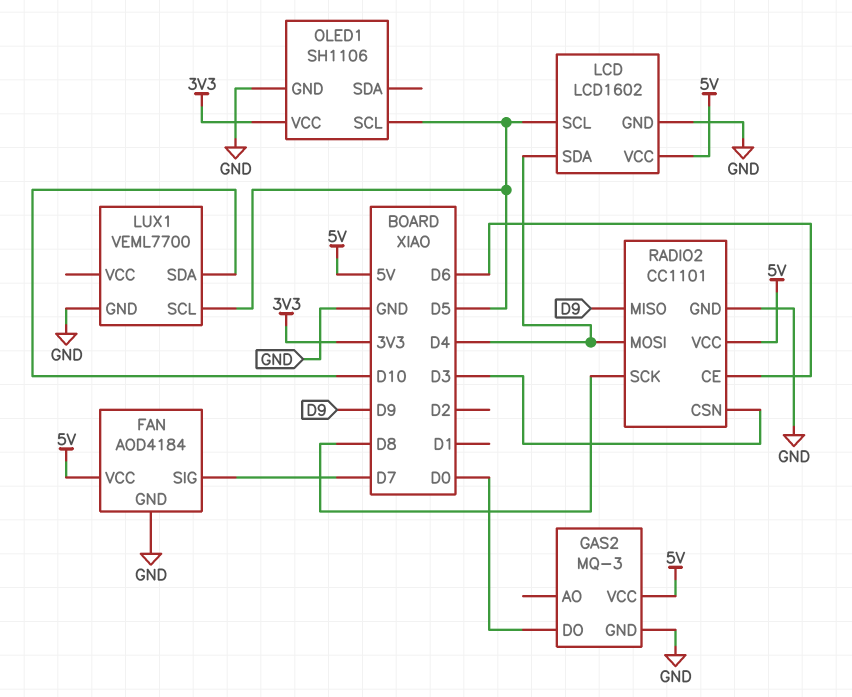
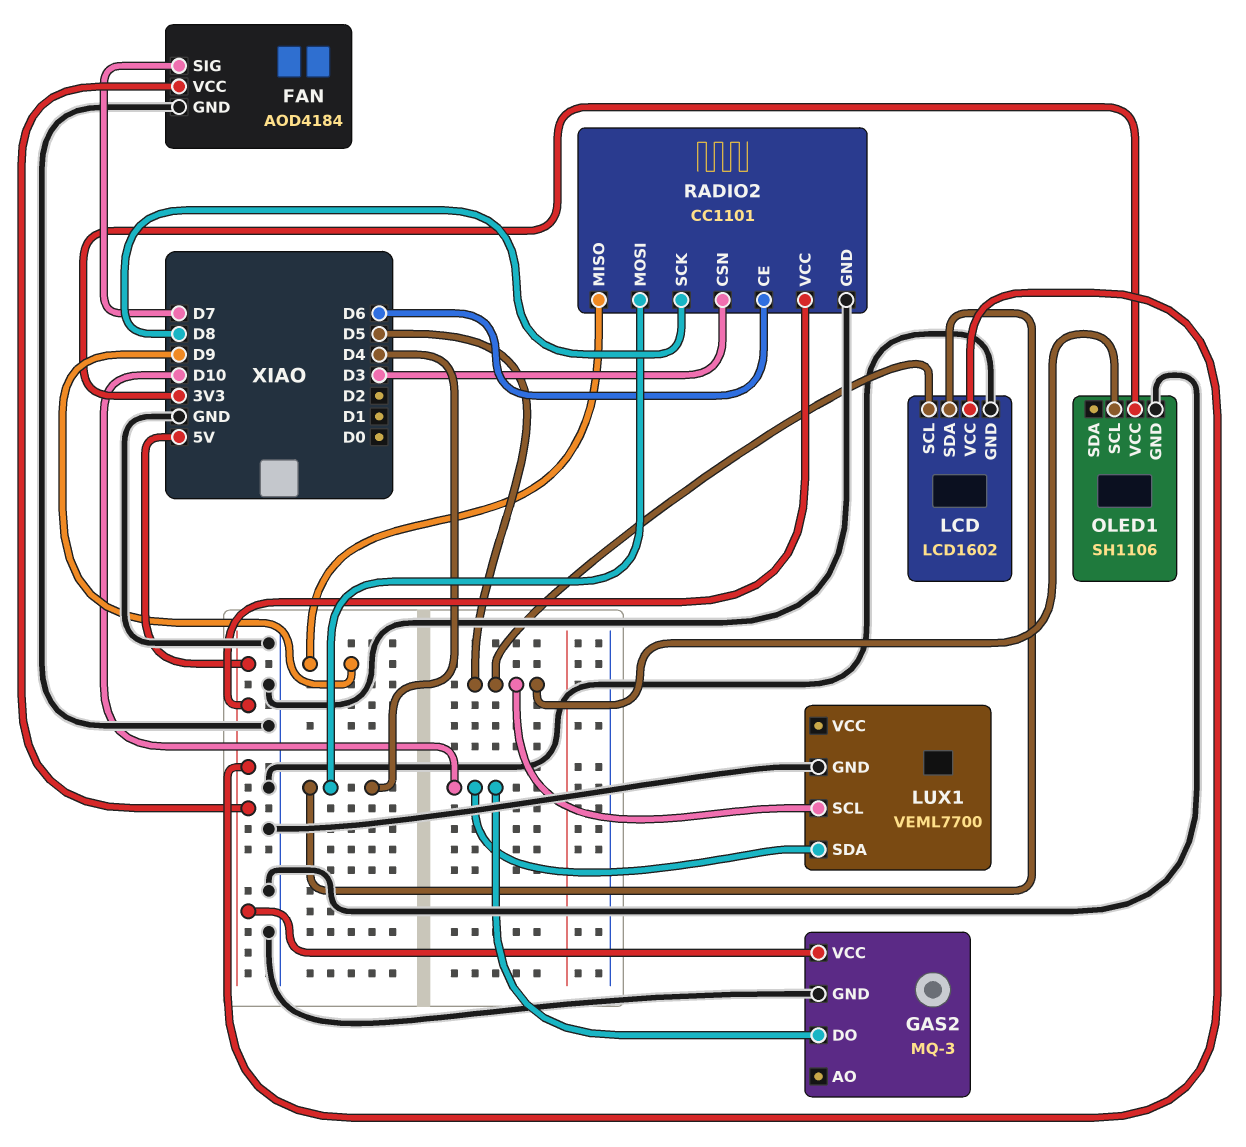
GAS2 pin DO: D0 -> D10

